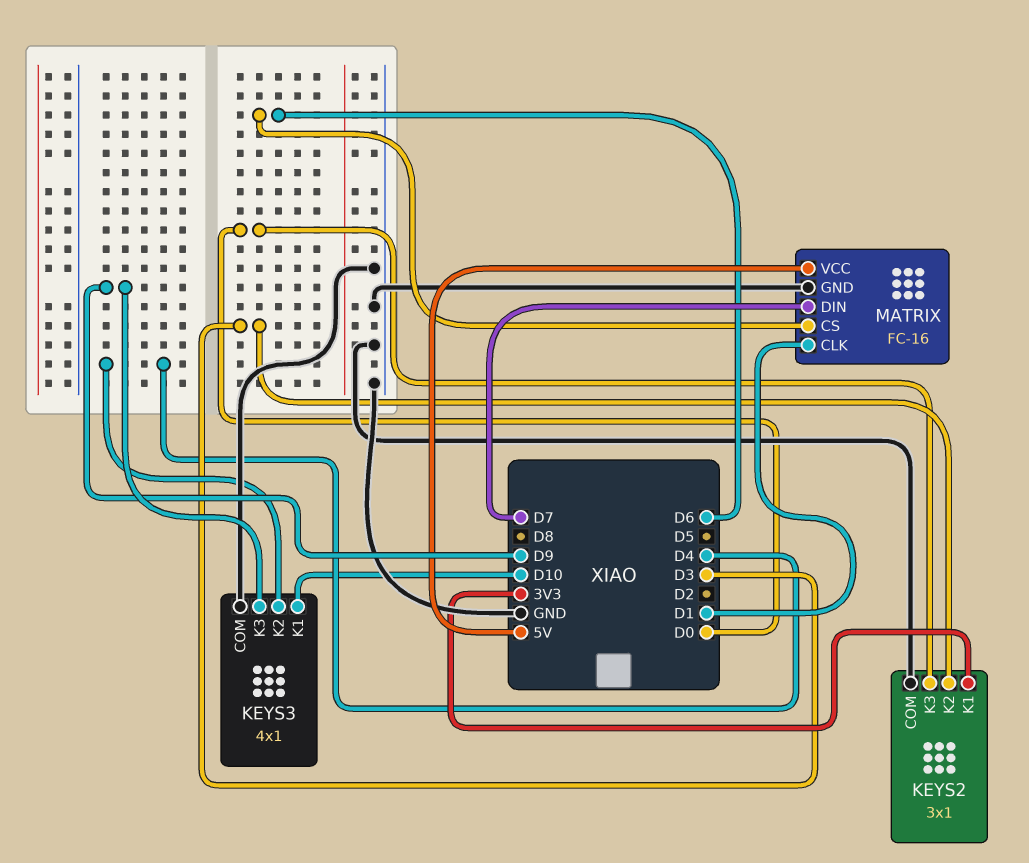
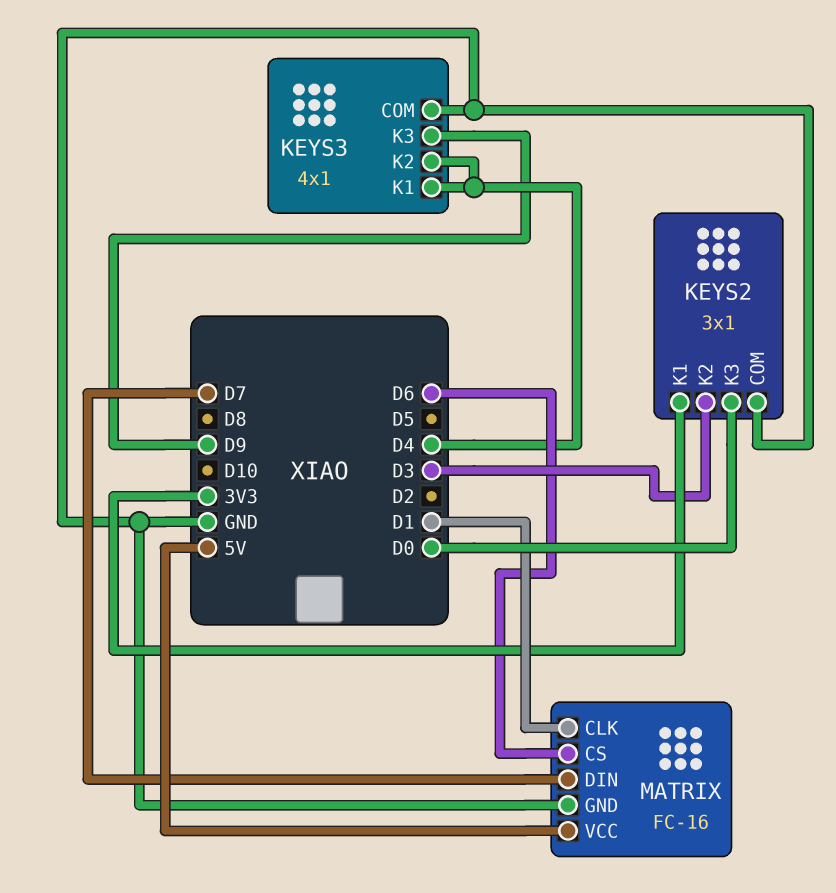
KEYS3 pin K1: D10 -> D4

